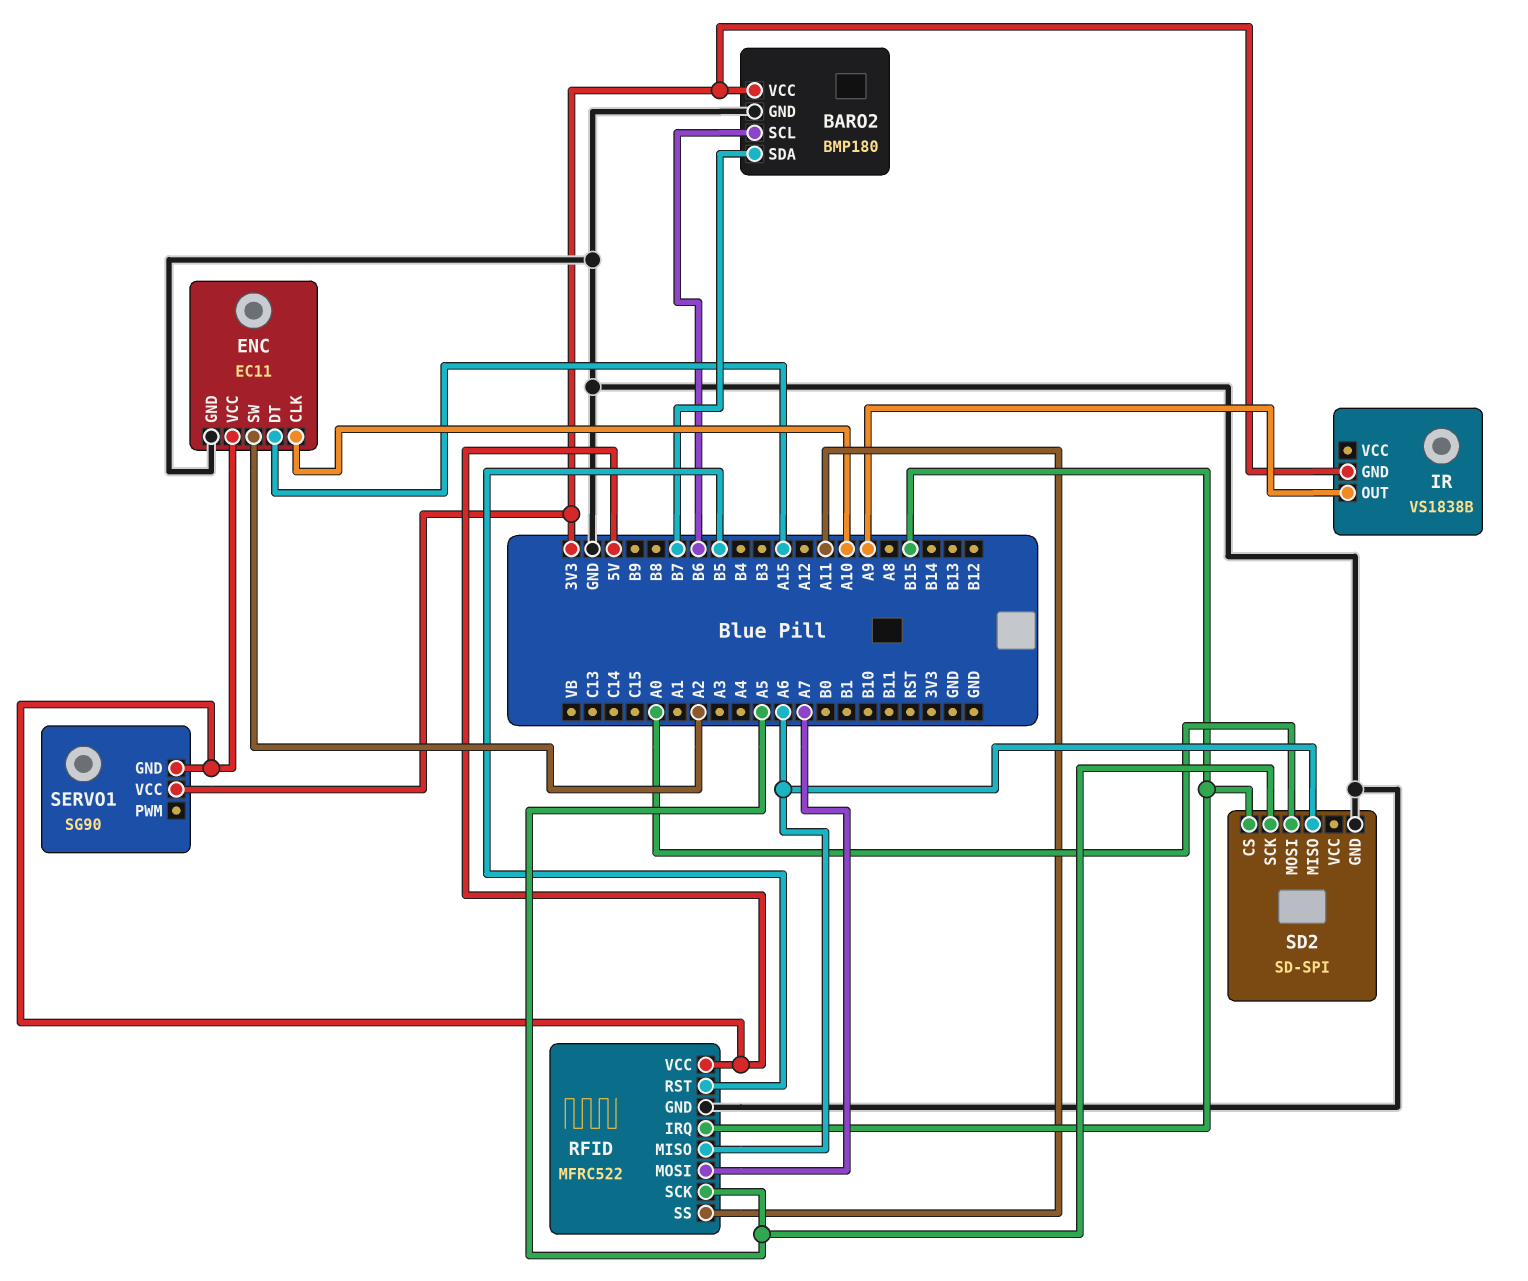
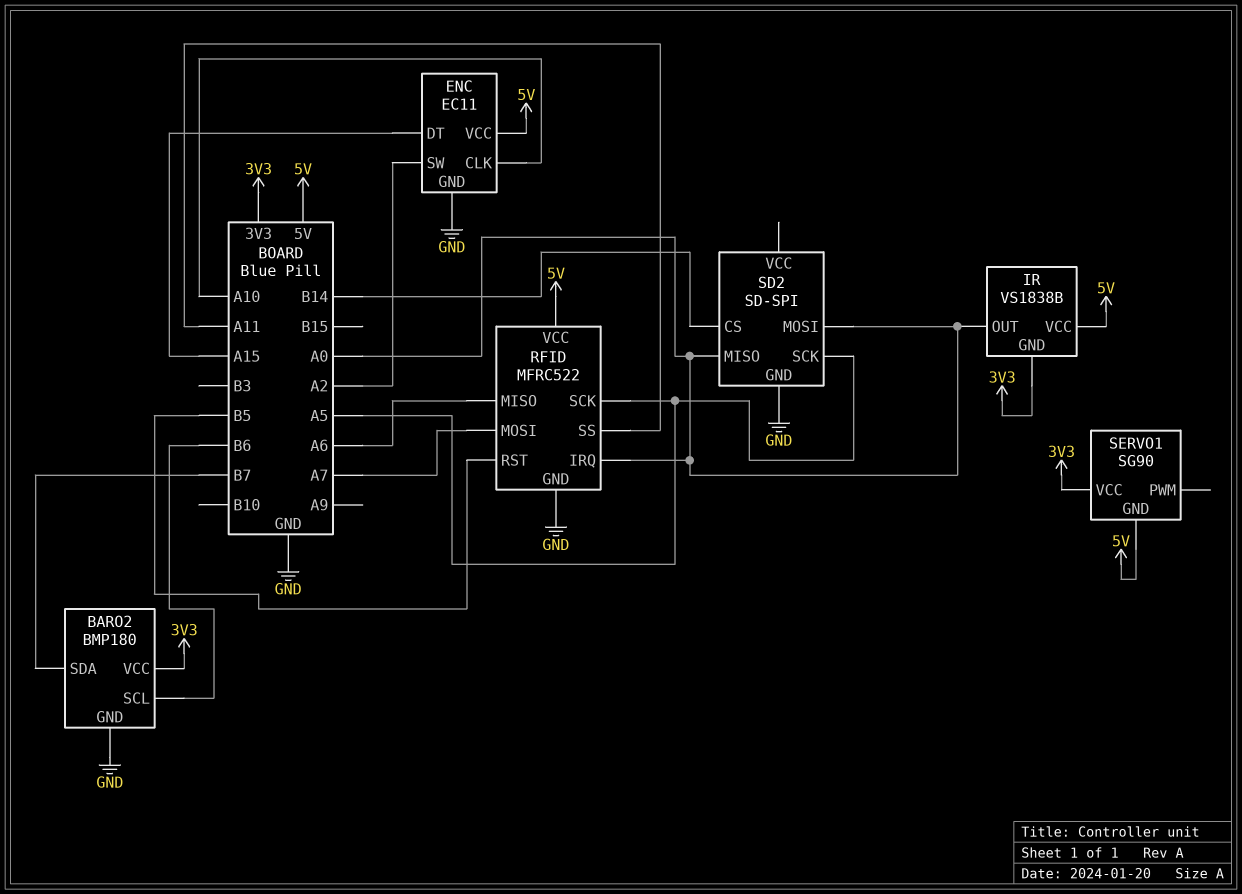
IR pin OUT: A9 -> A0
IR pin VCC: none -> 5V
RFID pin IRQ: B15 -> A0
SD2 pin CS: B15 -> B14
SD2 pin MISO: A6 -> A0

